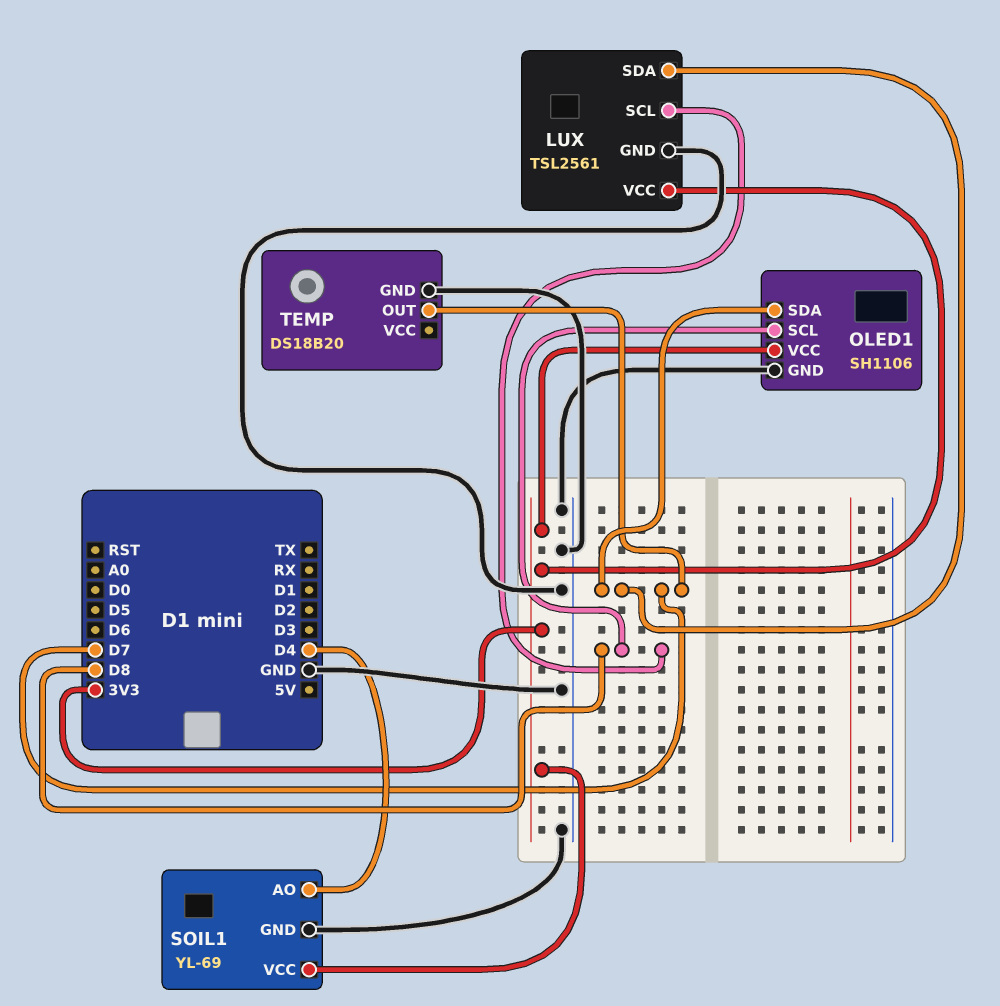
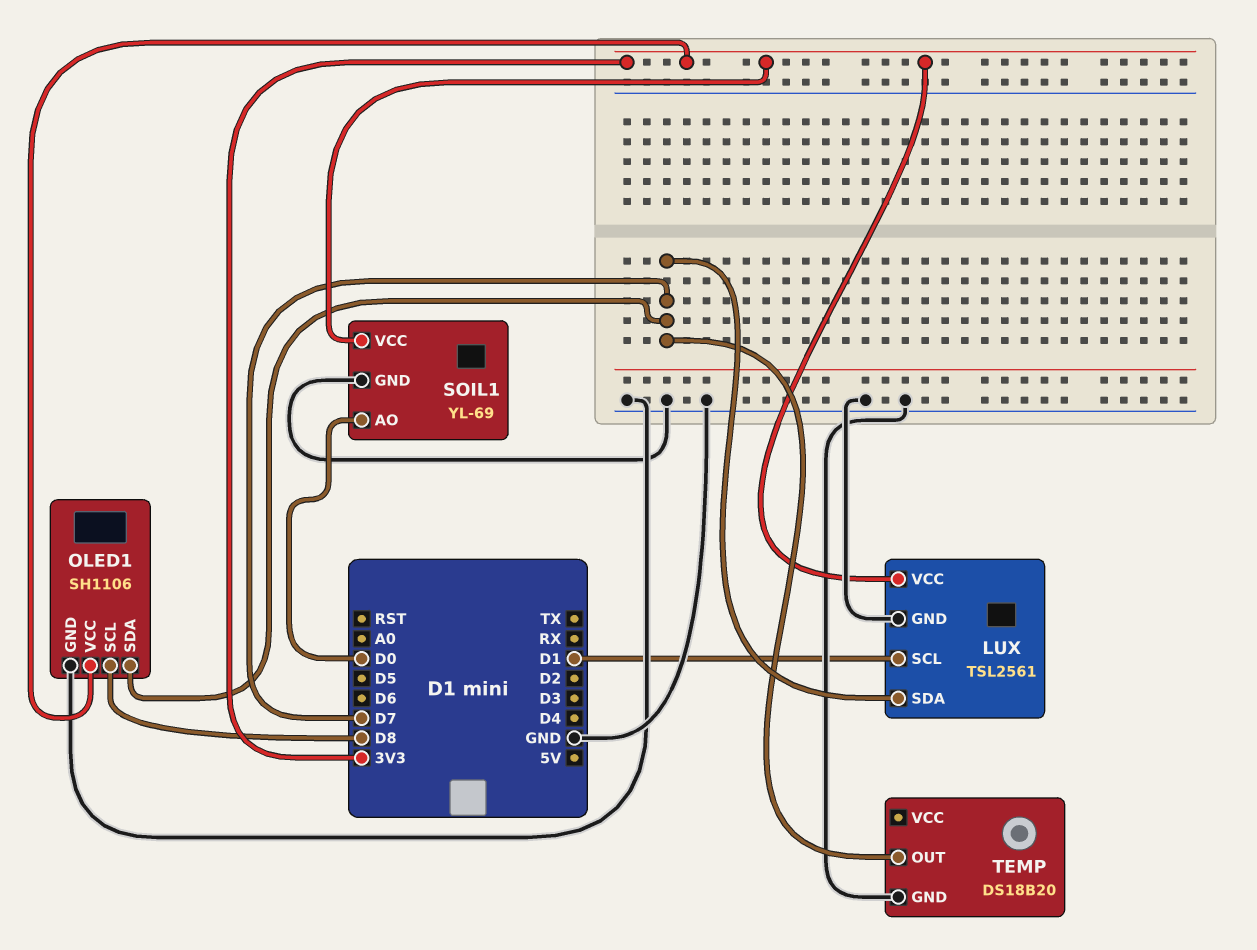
LUX pin SCL: D8 -> D1
SOIL1 pin AO: D4 -> D0

